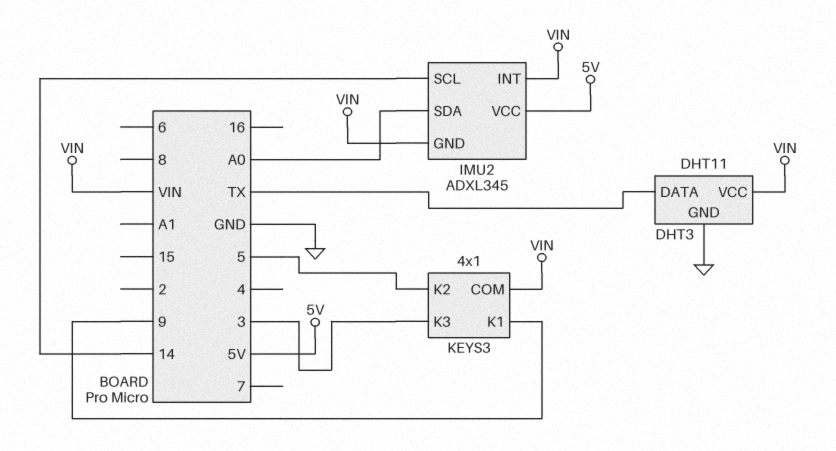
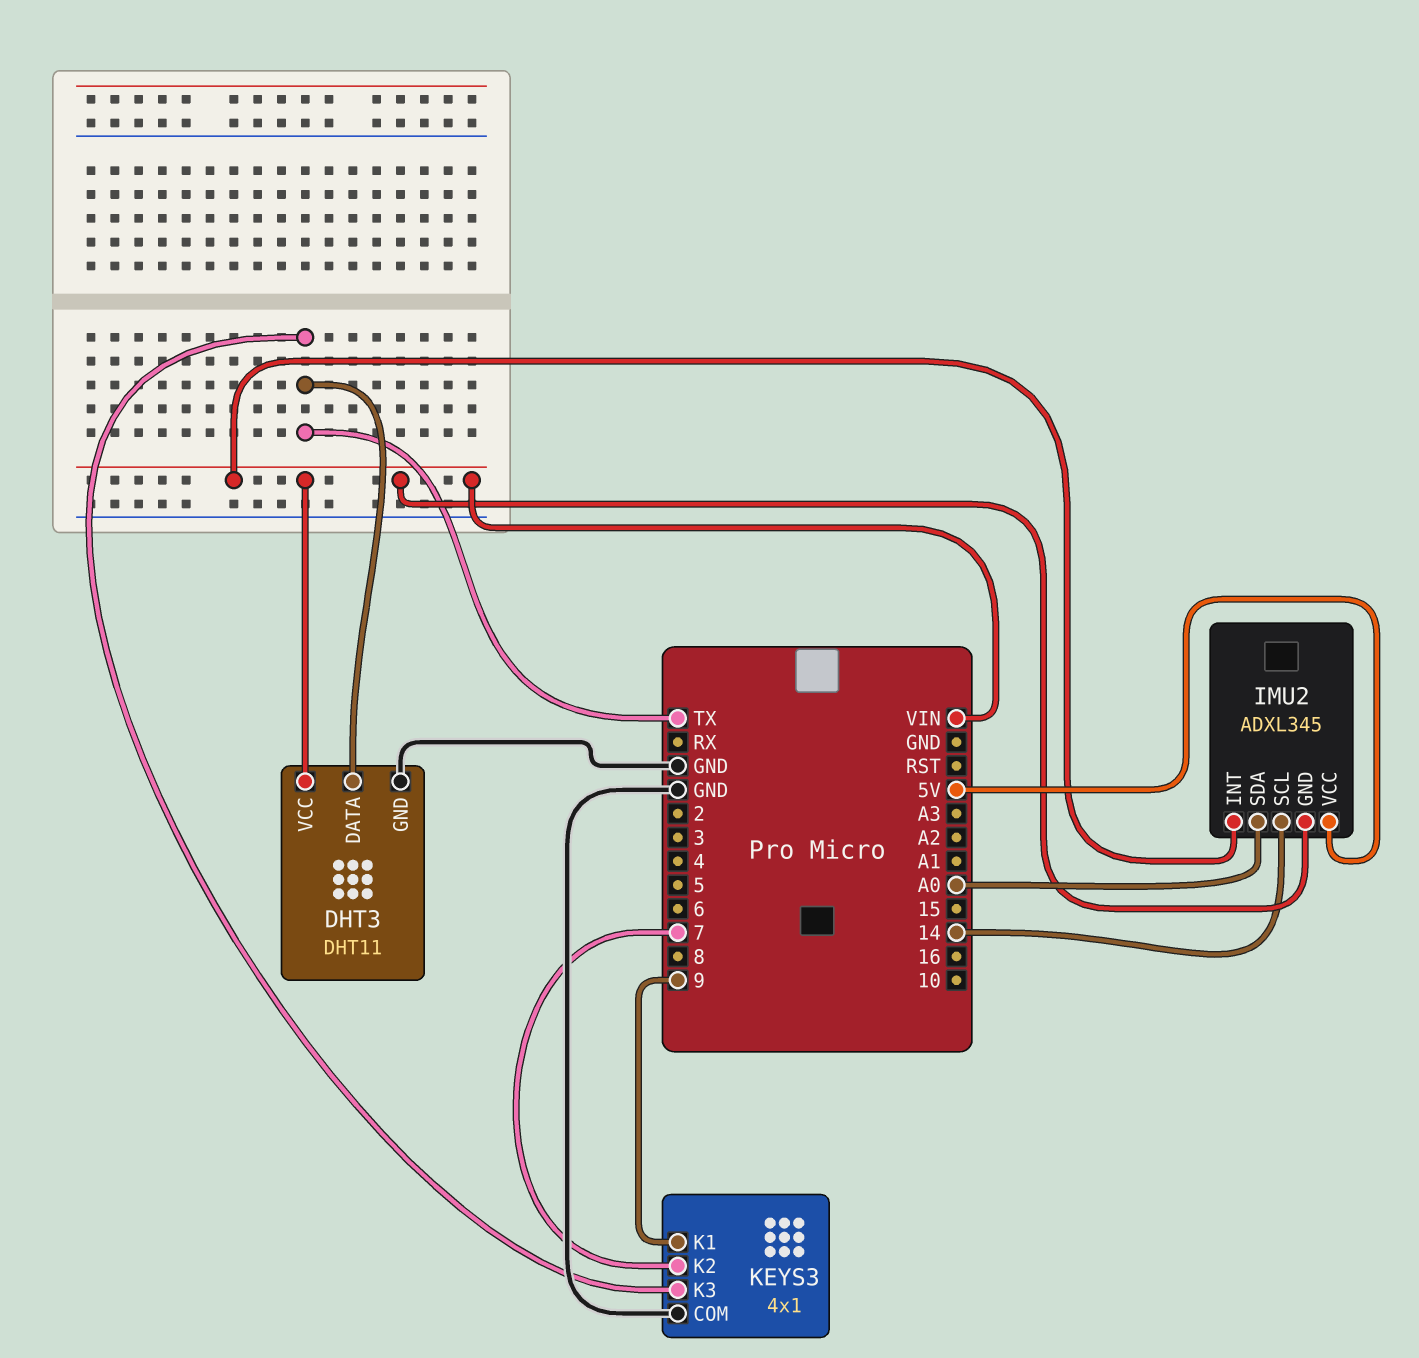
KEYS3 pin COM: VIN -> GND
KEYS3 pin K2: 5 -> 7
KEYS3 pin K3: 3 -> TX

